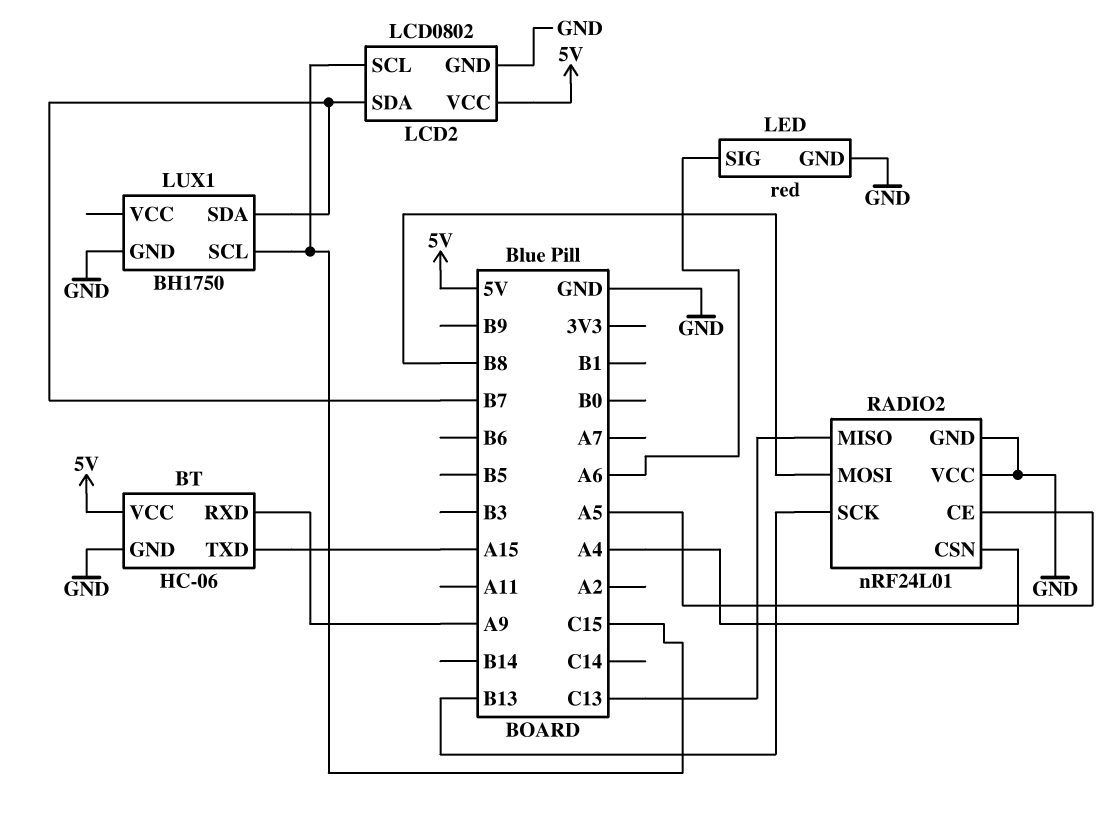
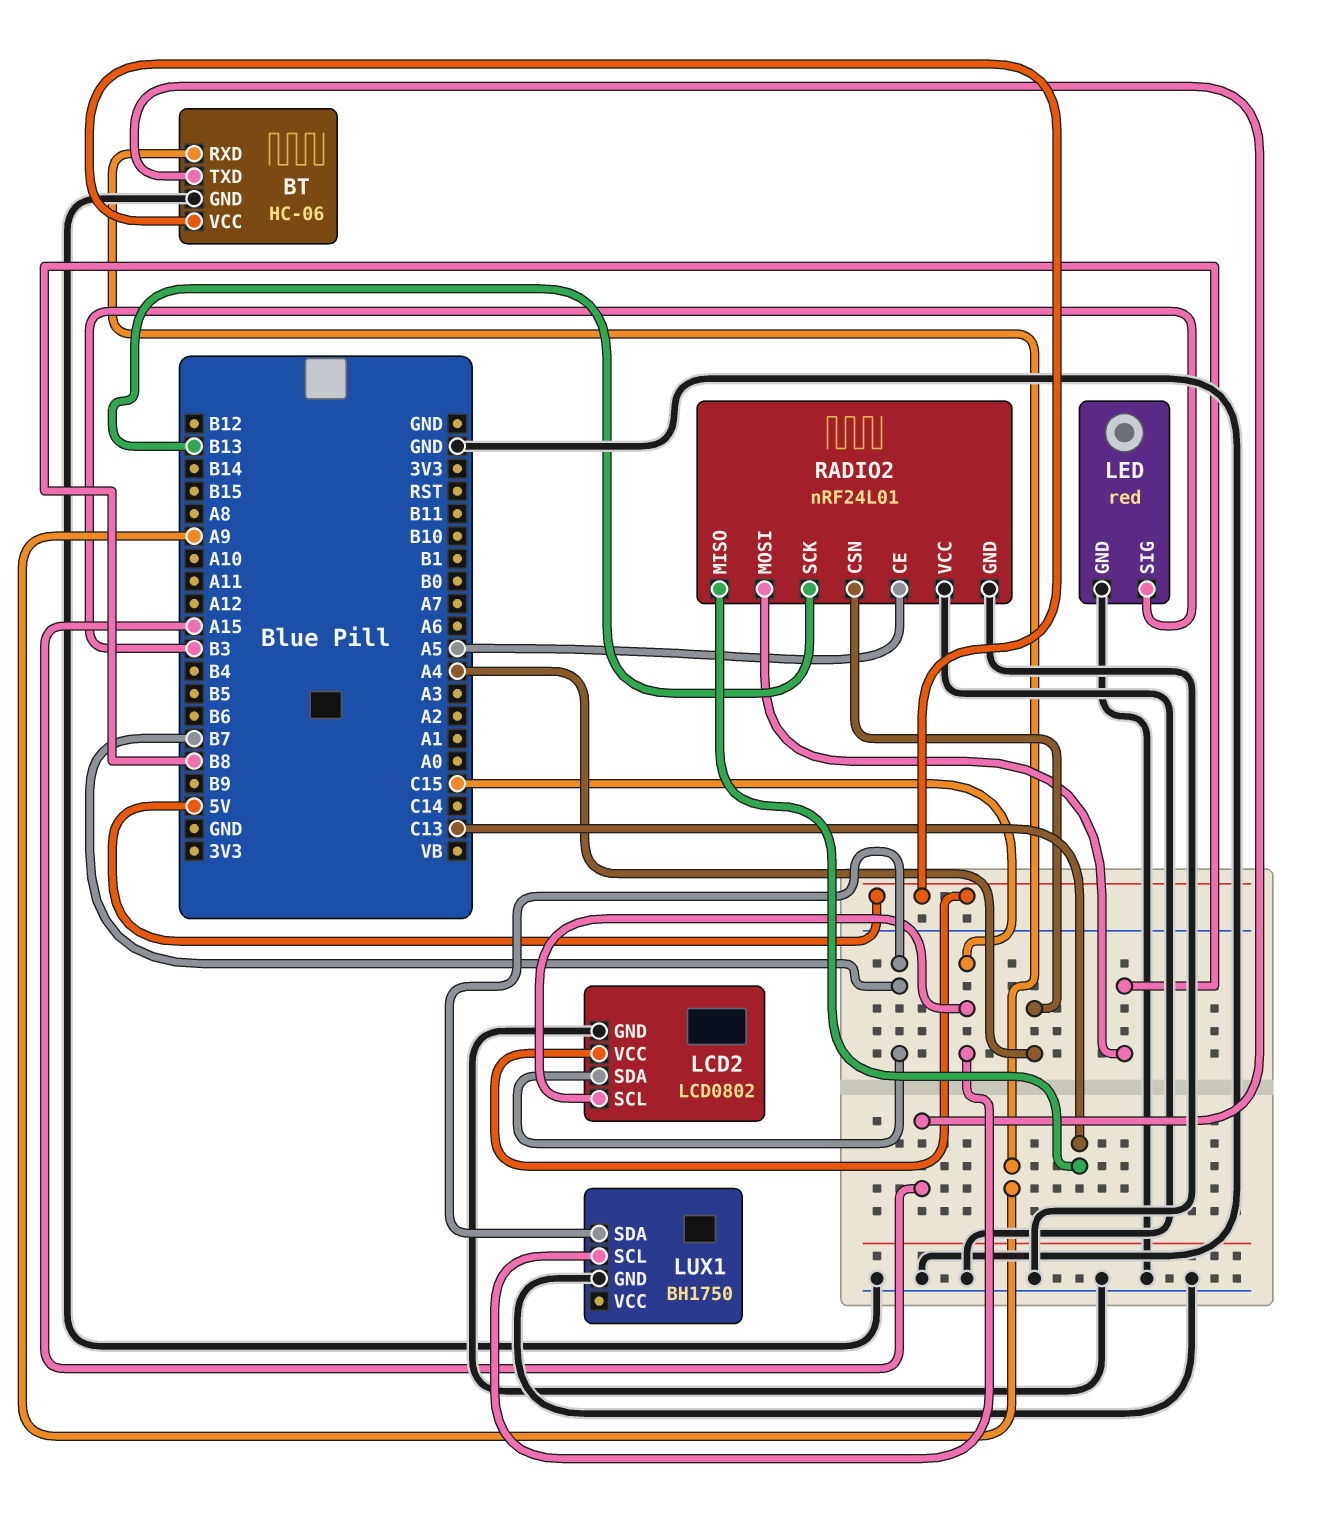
LED pin SIG: A6 -> B3

